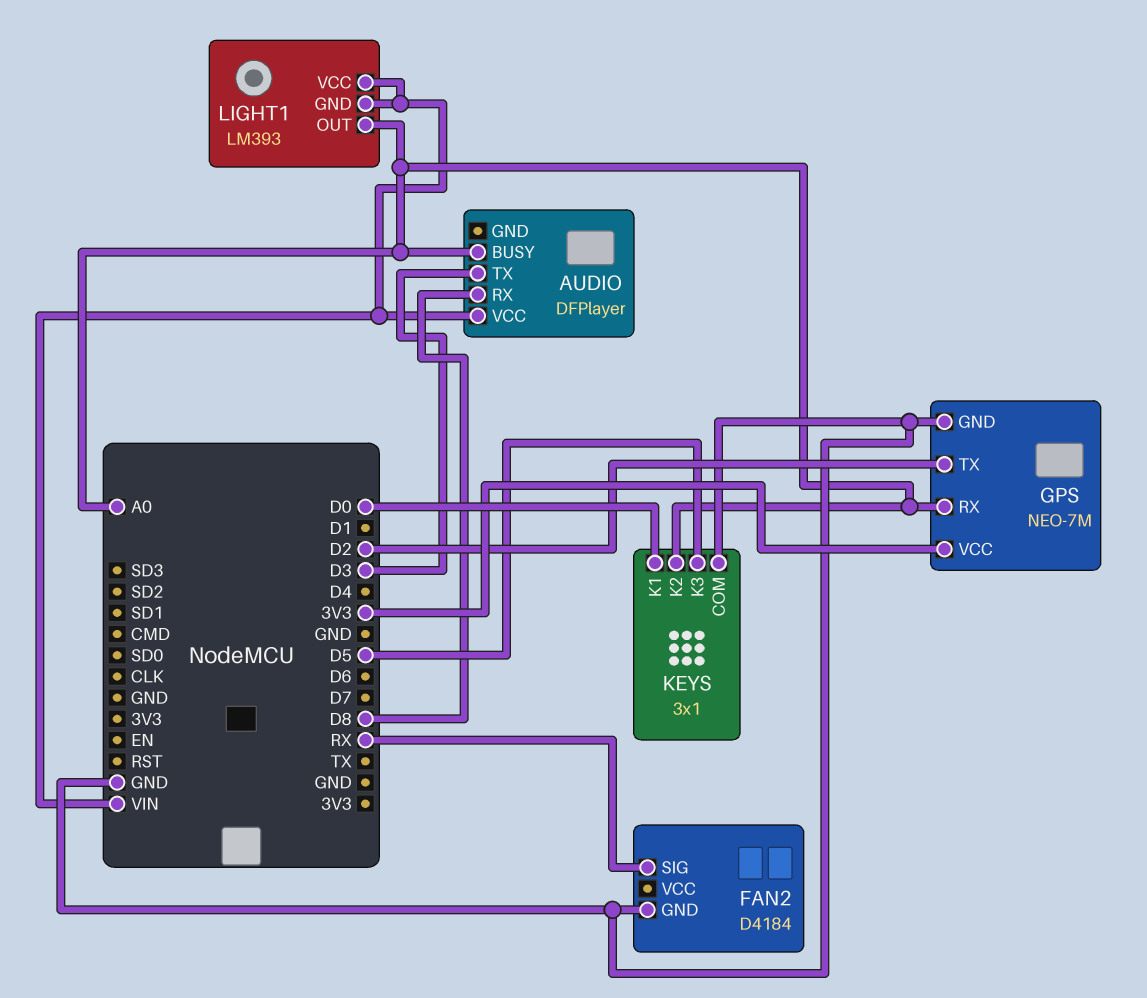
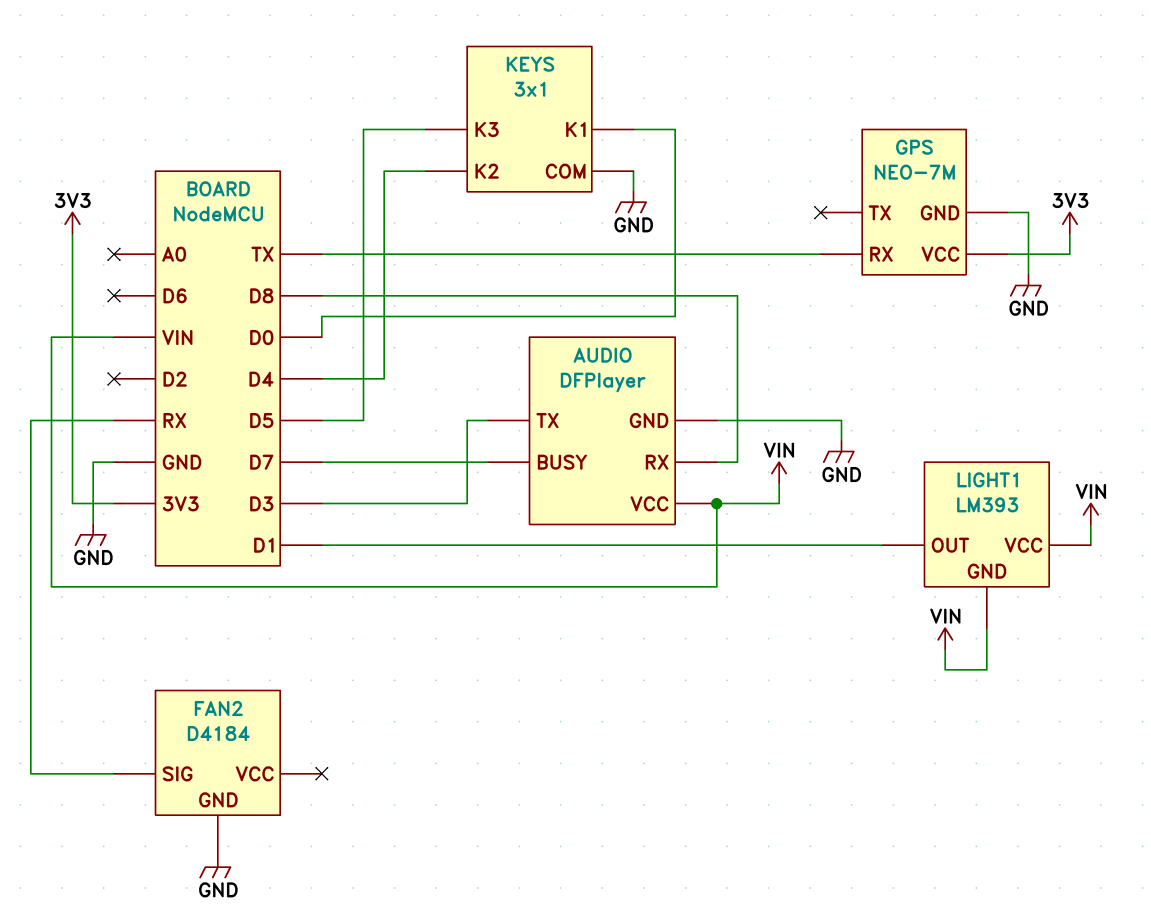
AUDIO pin BUSY: A0 -> D7
AUDIO pin GND: none -> GND
GPS pin RX: A0 -> TX
GPS pin TX: D2 -> none
KEYS pin K2: A0 -> D4
LIGHT1 pin OUT: A0 -> D1

